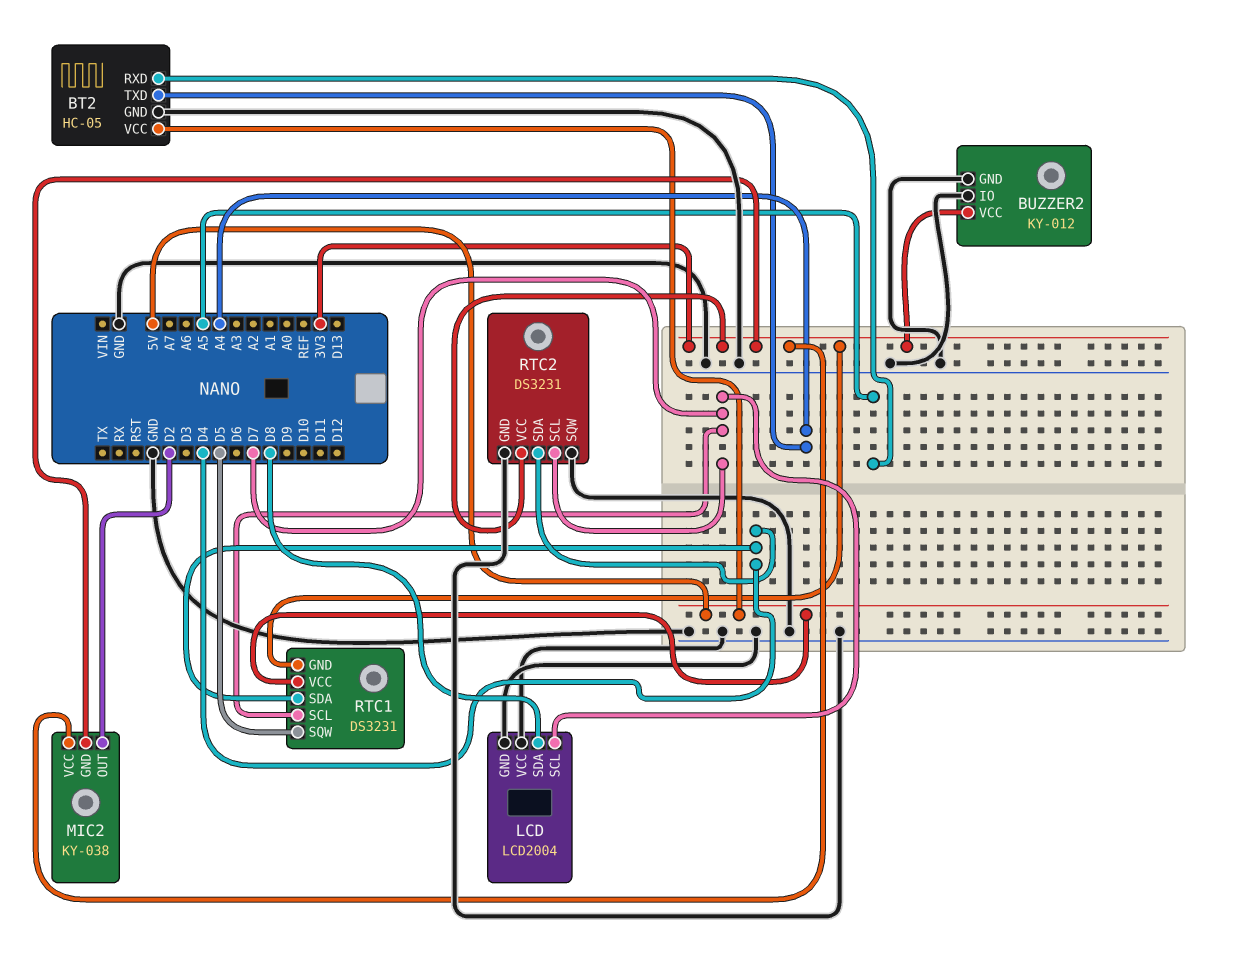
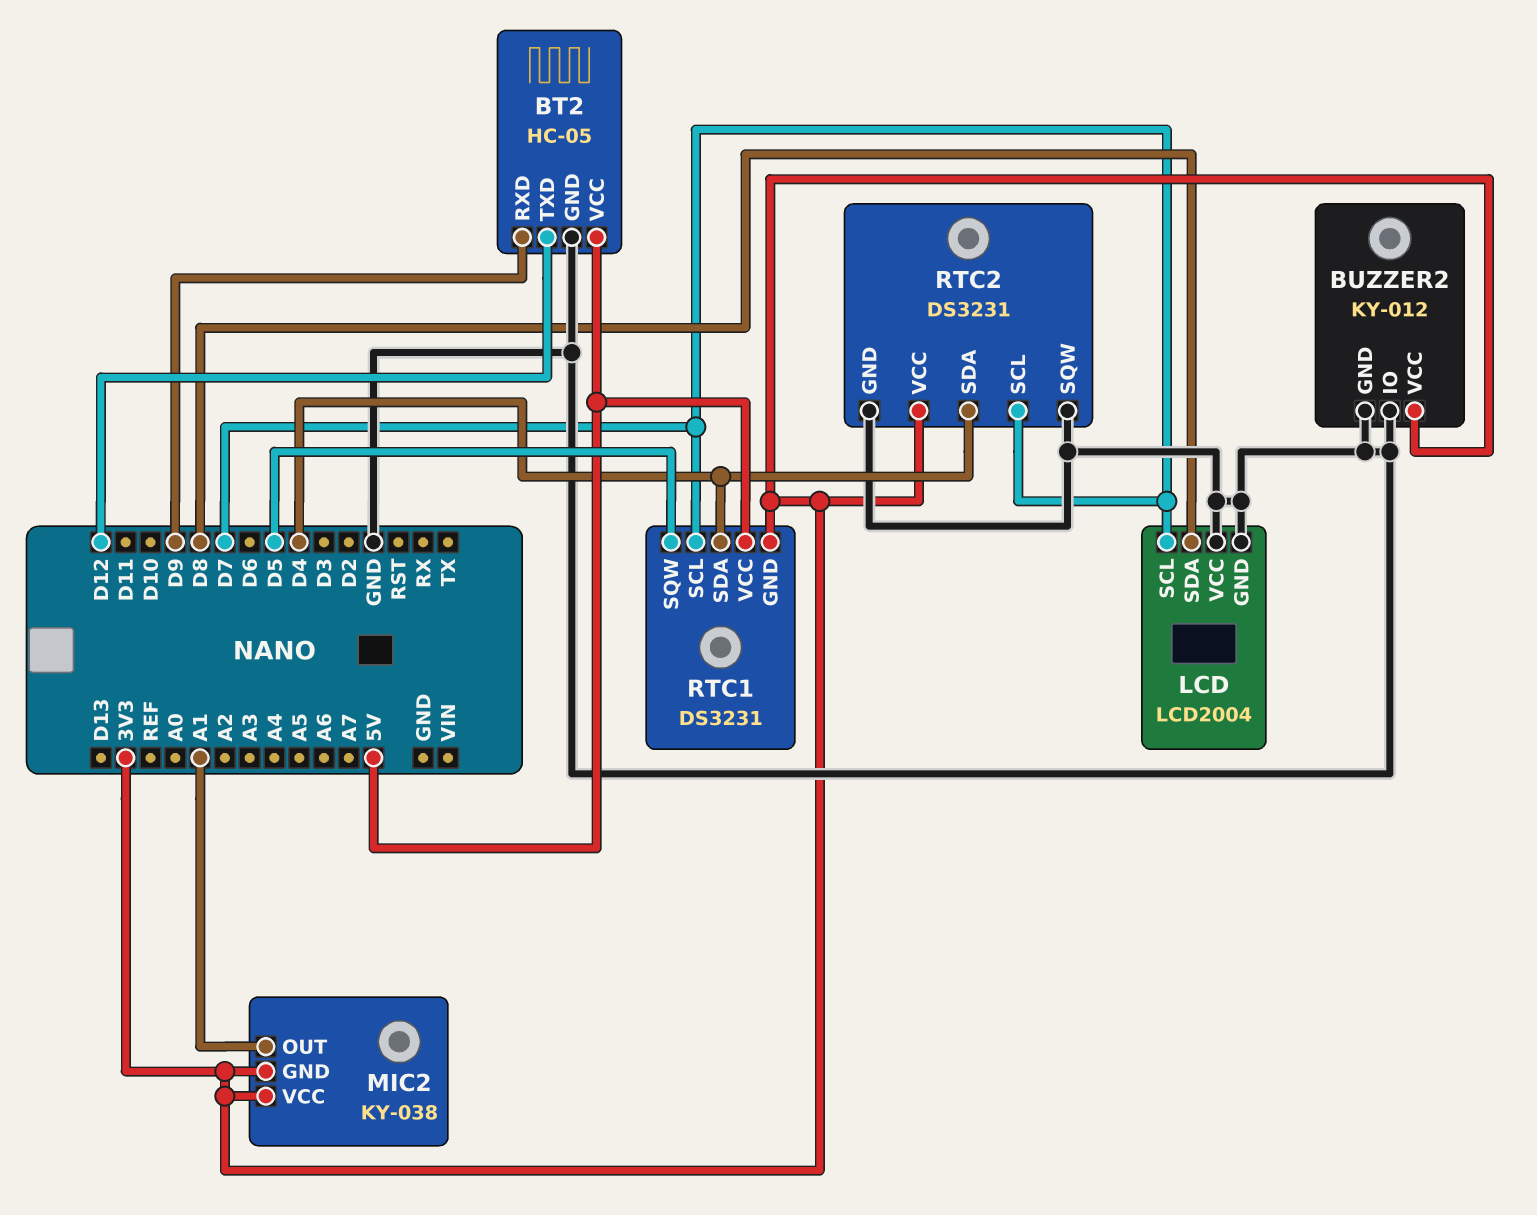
BT2 pin RXD: A5 -> D9
BT2 pin TXD: A4 -> D12
MIC2 pin OUT: D2 -> A1

